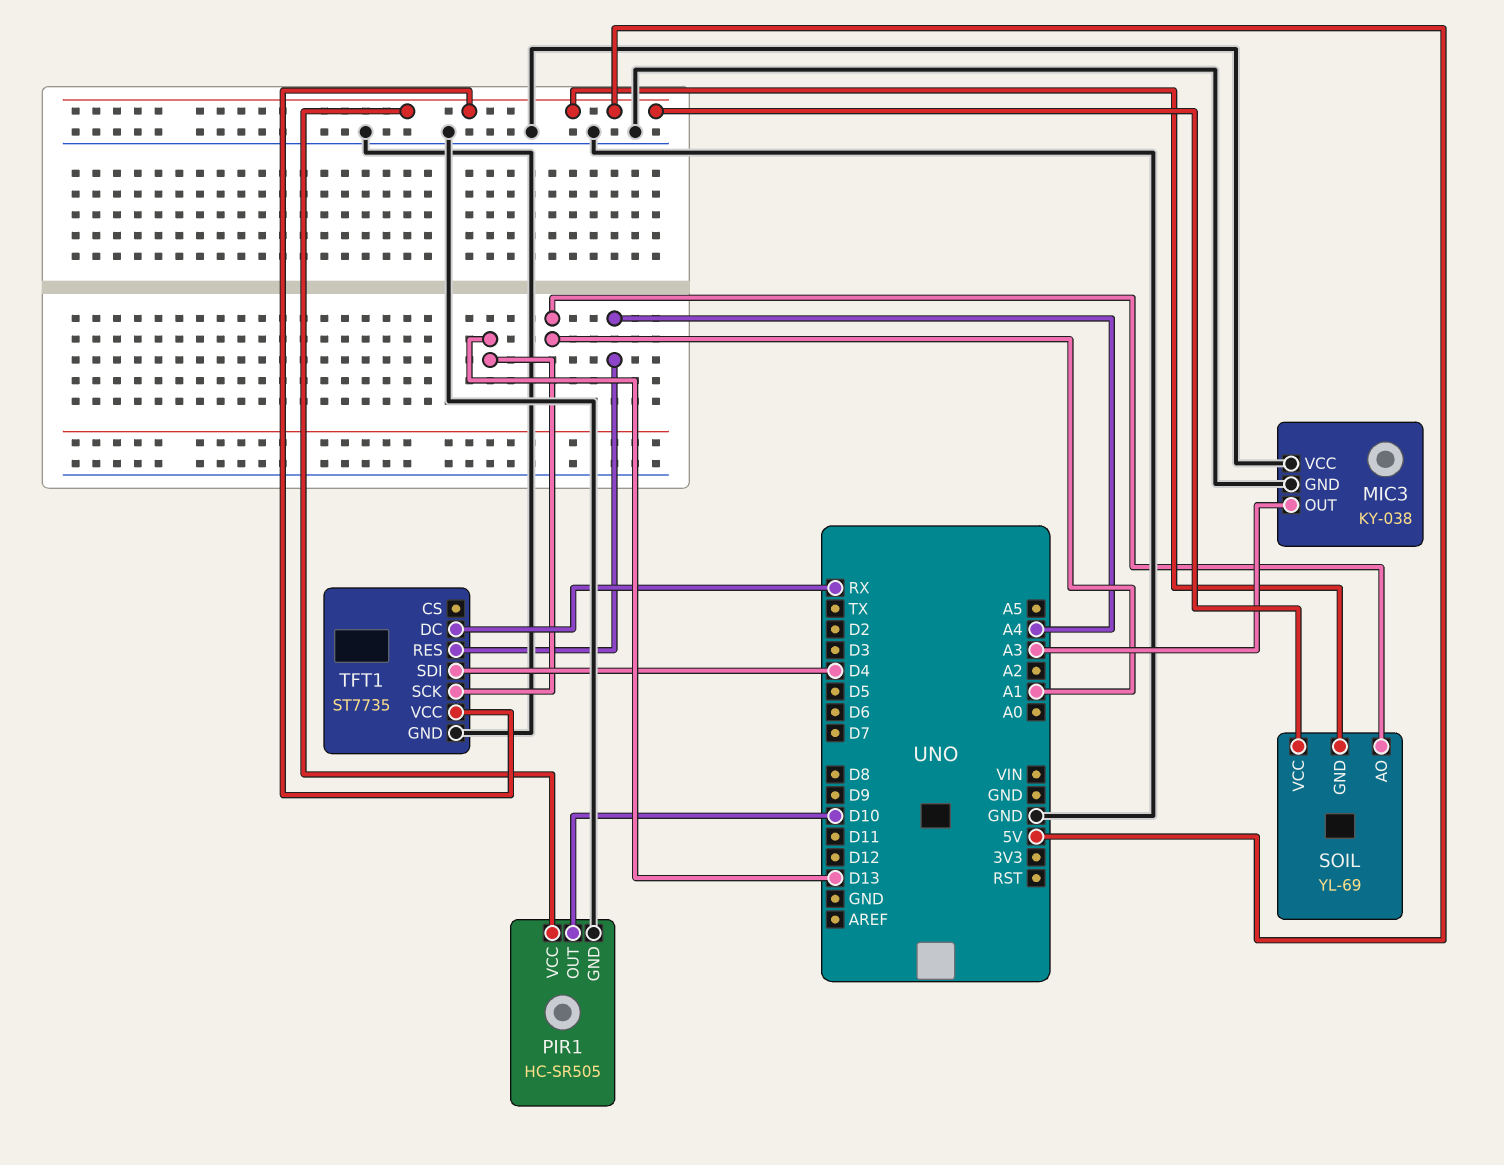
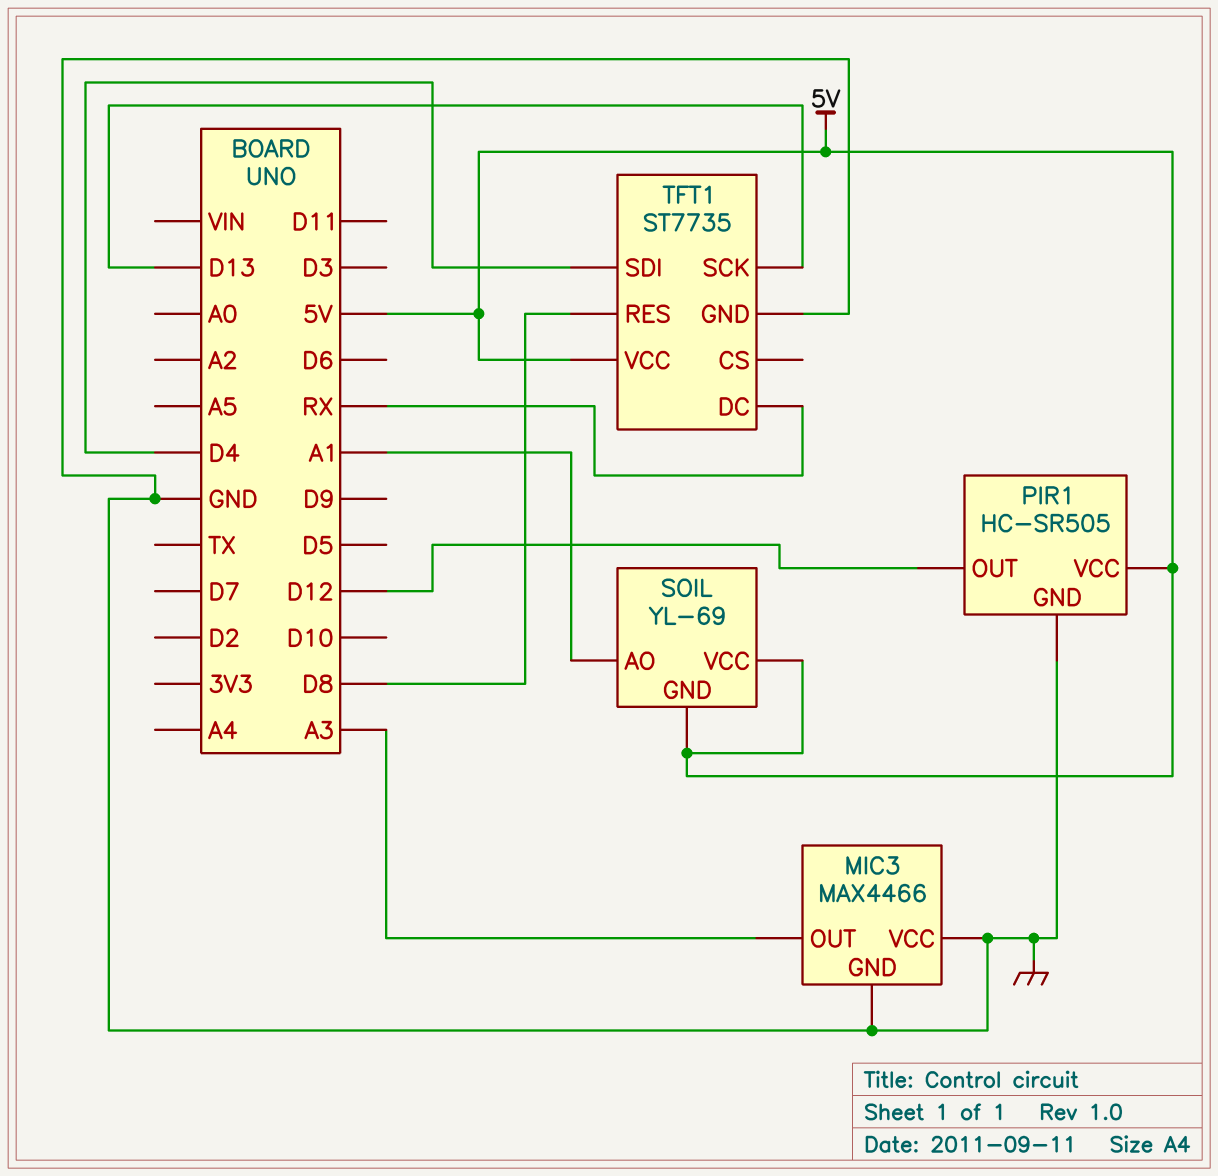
MIC3: KY-038 -> MAX4466
PIR1 pin OUT: D10 -> D12
TFT1 pin RES: A4 -> D8

